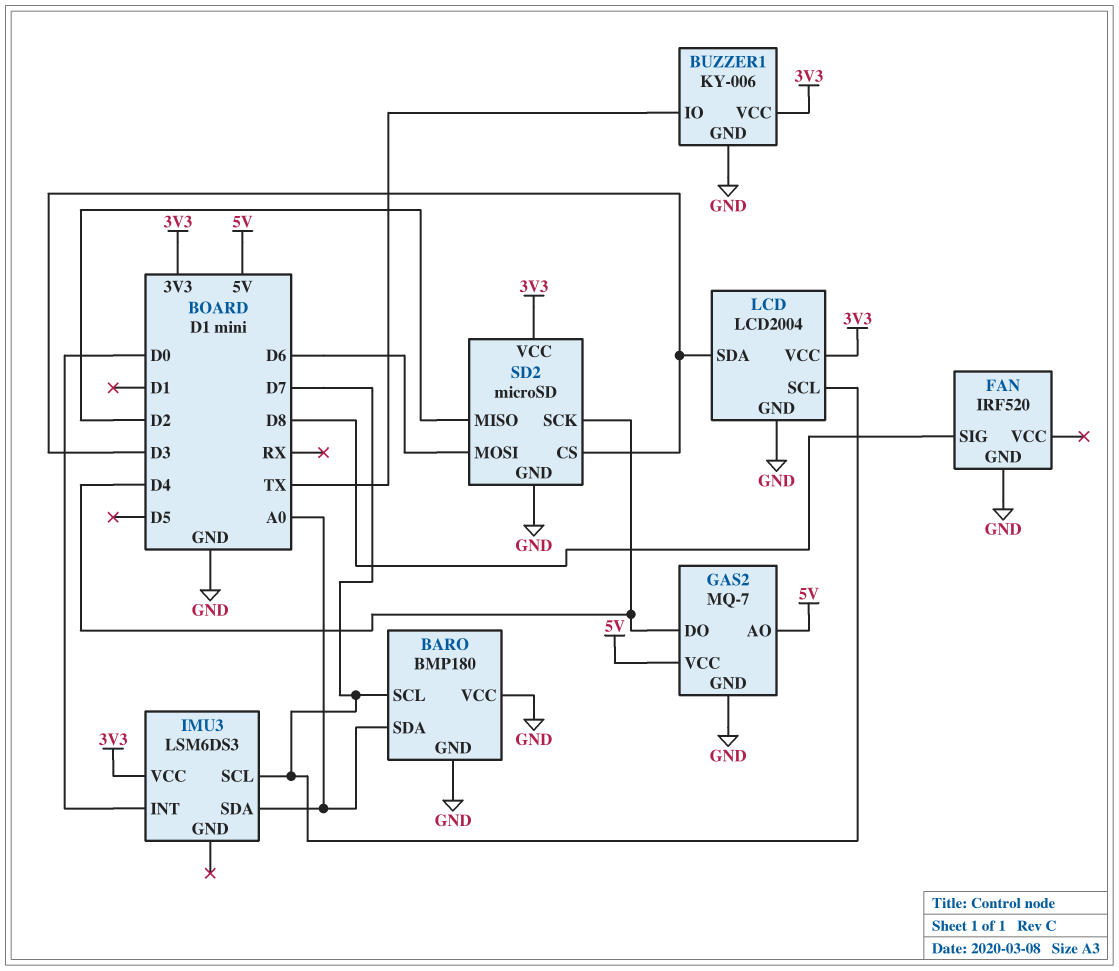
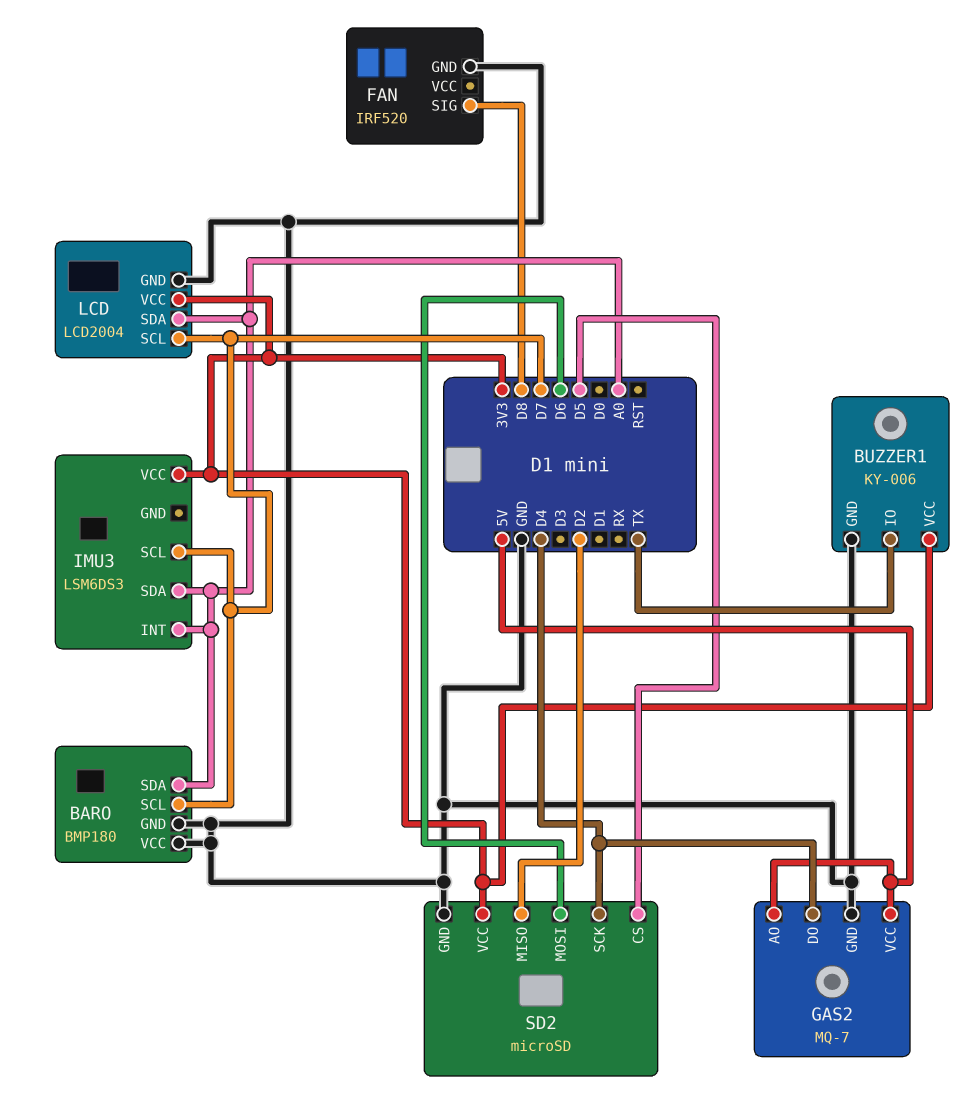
IMU3 pin INT: D0 -> A0
LCD pin SDA: D3 -> A0
SD2 pin CS: D3 -> D5

